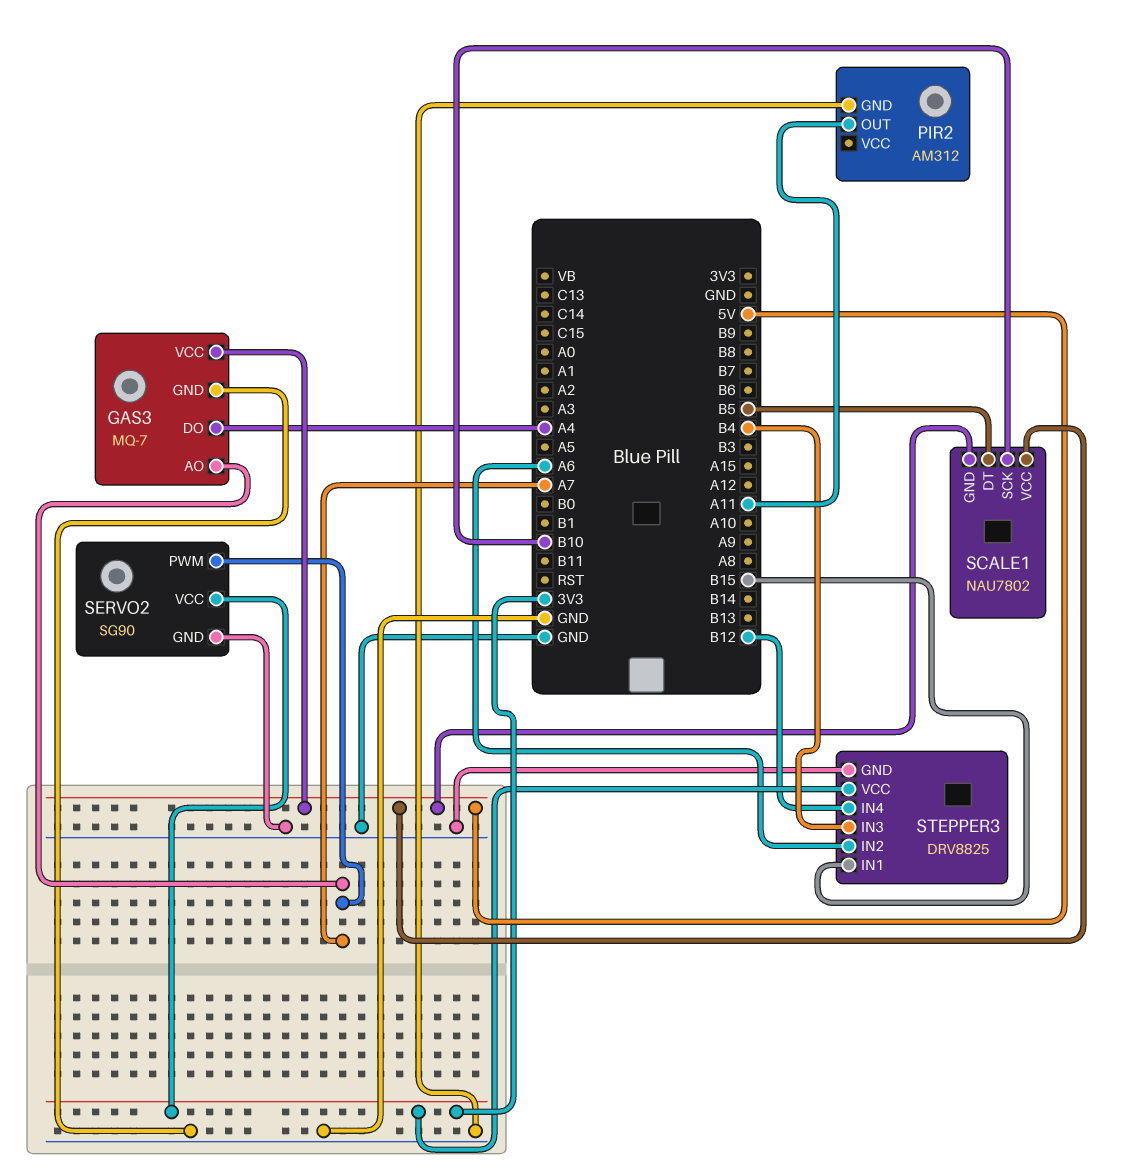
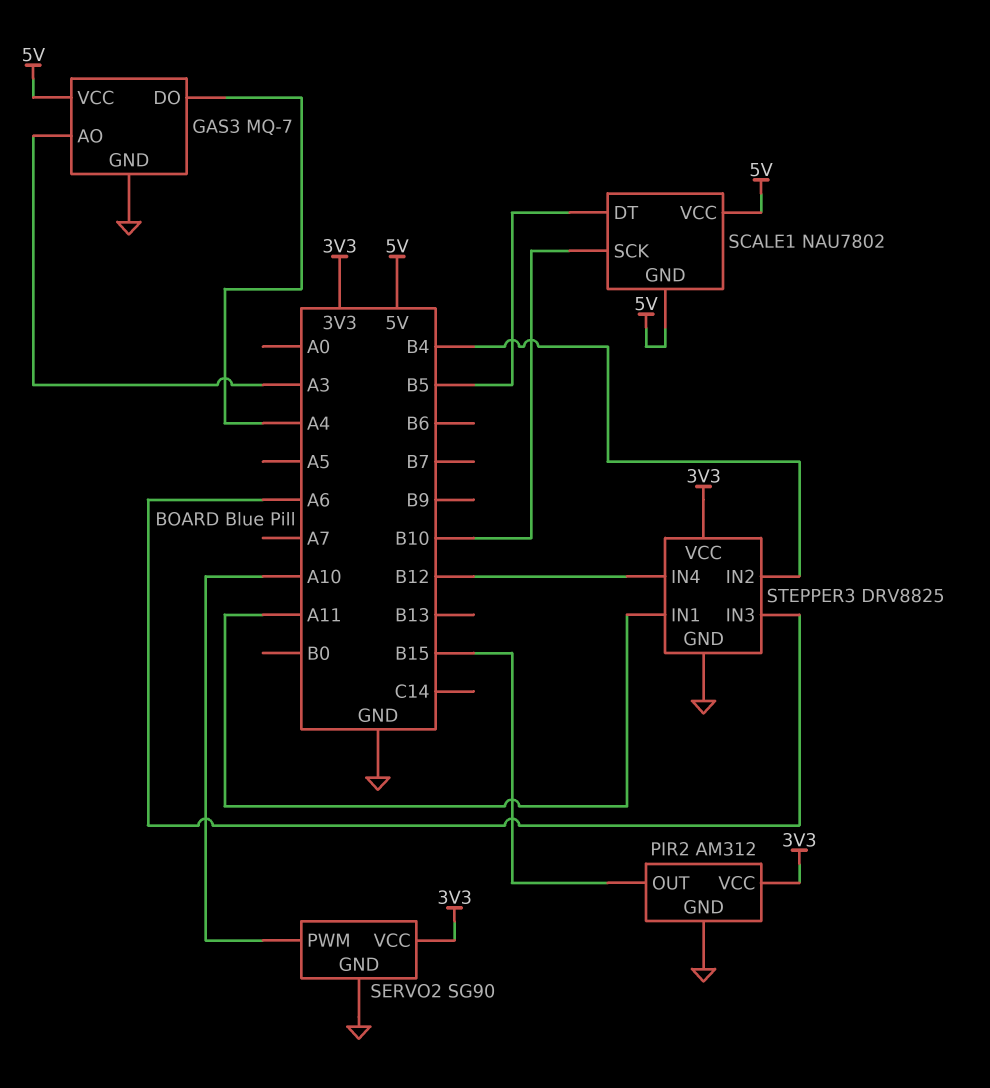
GAS3 pin AO: A7 -> A3
PIR2 pin OUT: A11 -> B15
PIR2 pin VCC: none -> 3V3
SERVO2 pin PWM: A7 -> A10
STEPPER3 pin IN1: B15 -> A11
STEPPER3 pin IN2: A6 -> B4
STEPPER3 pin IN3: B4 -> A6

